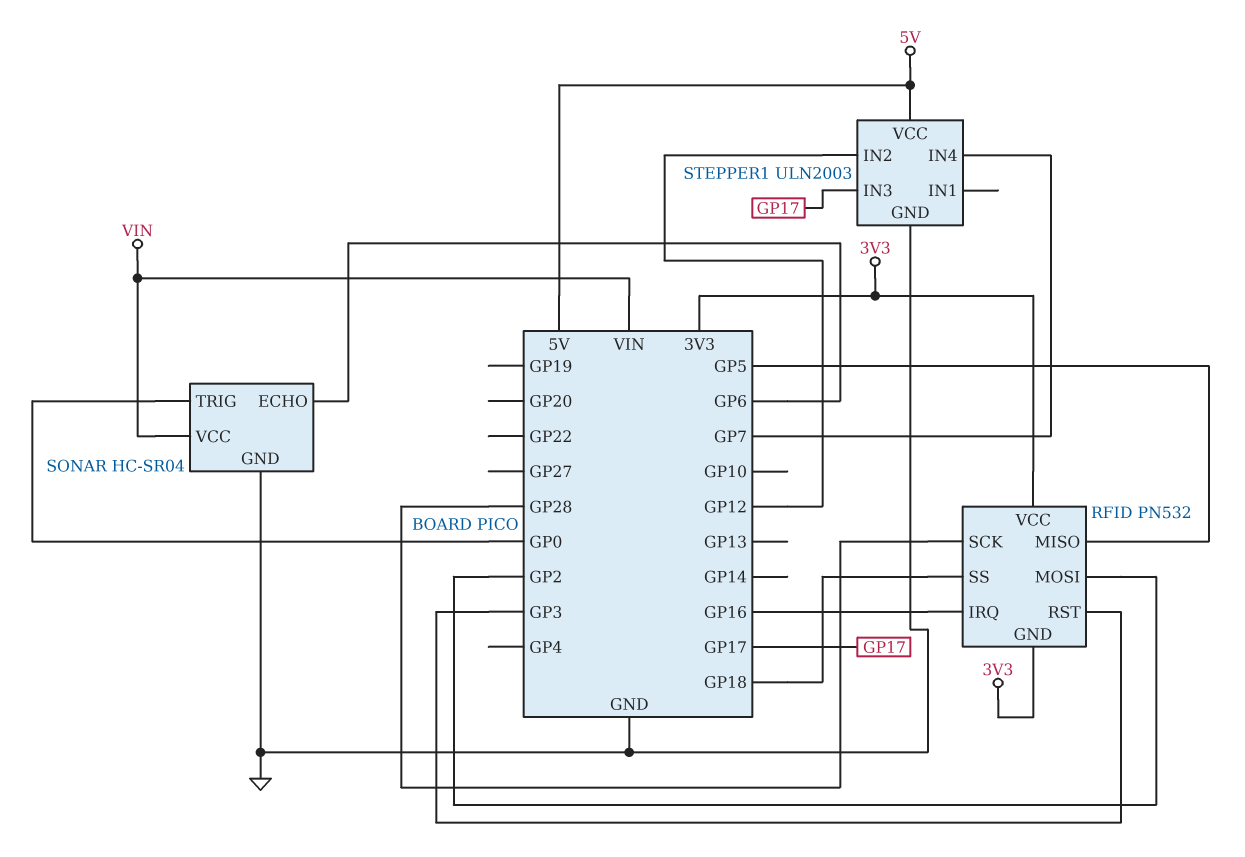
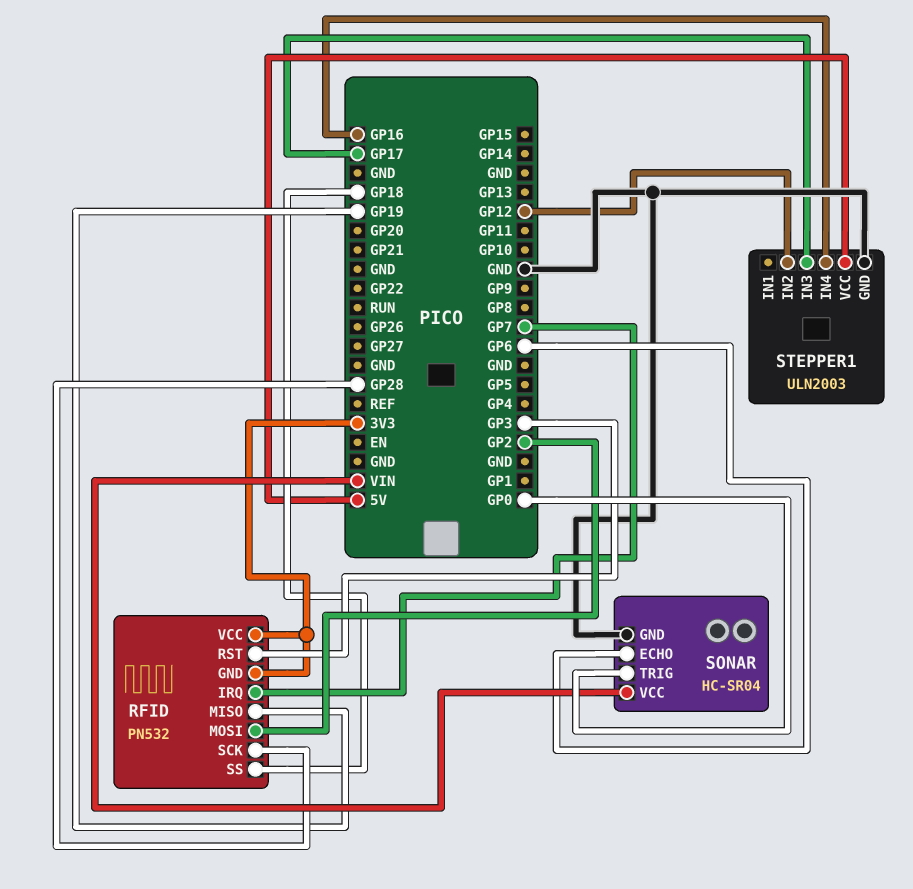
RFID pin IRQ: GP16 -> GP7
RFID pin MISO: GP5 -> GP19
STEPPER1 pin IN4: GP7 -> GP16

